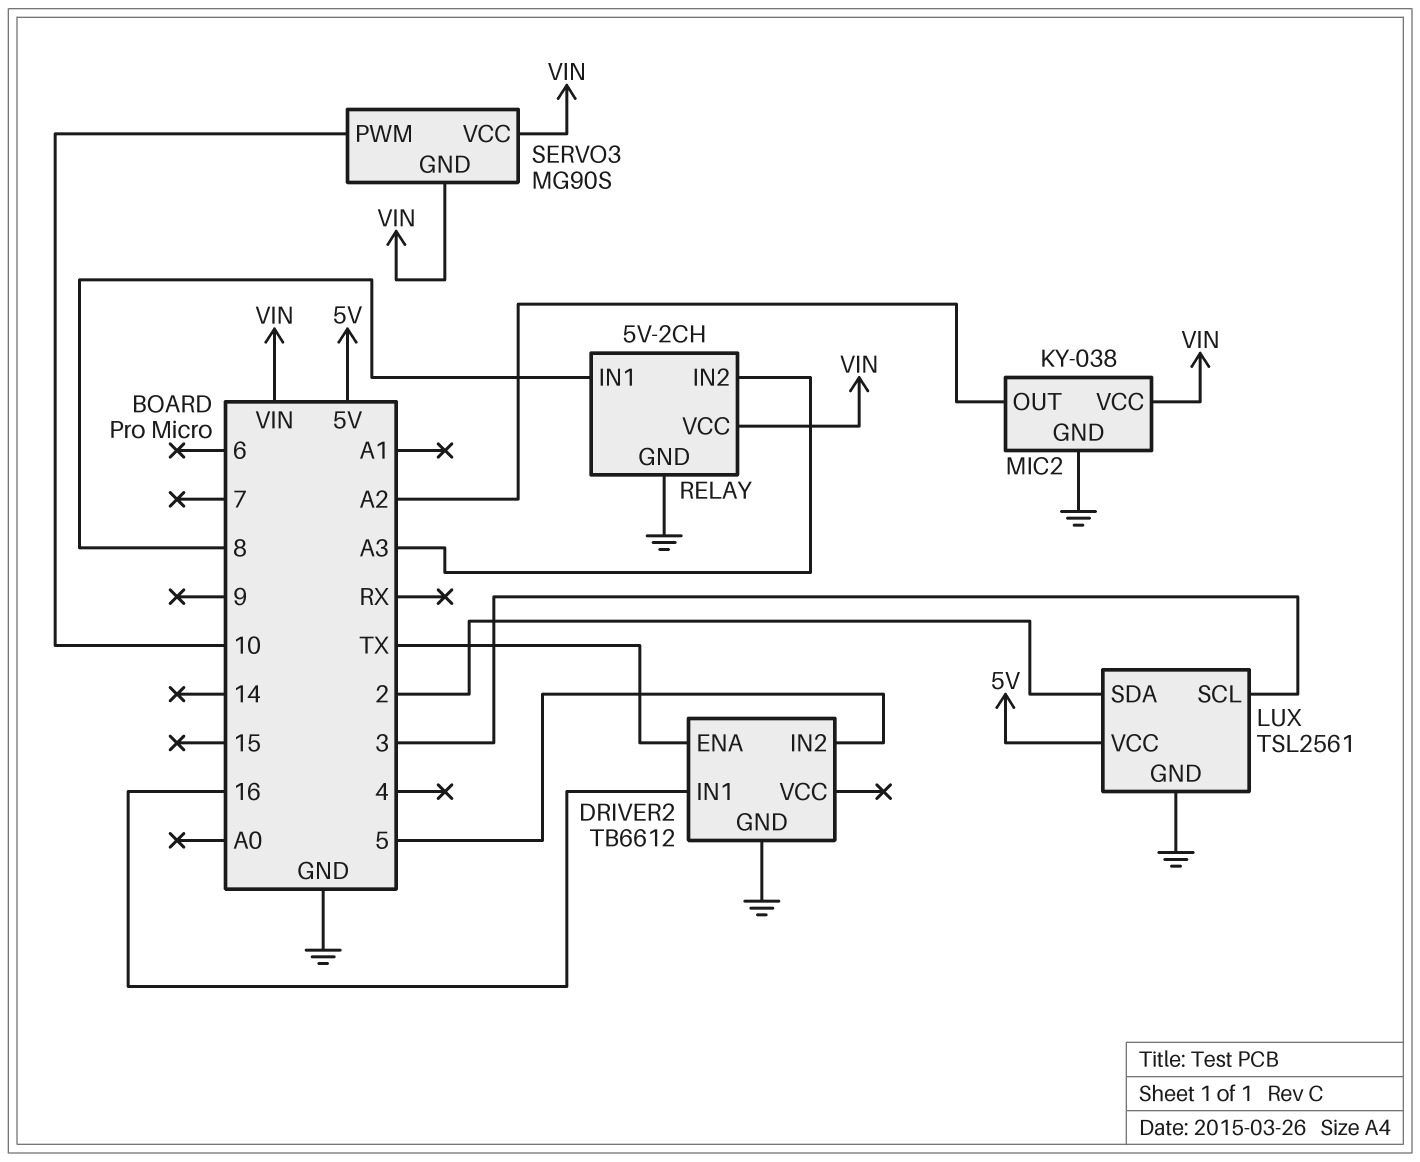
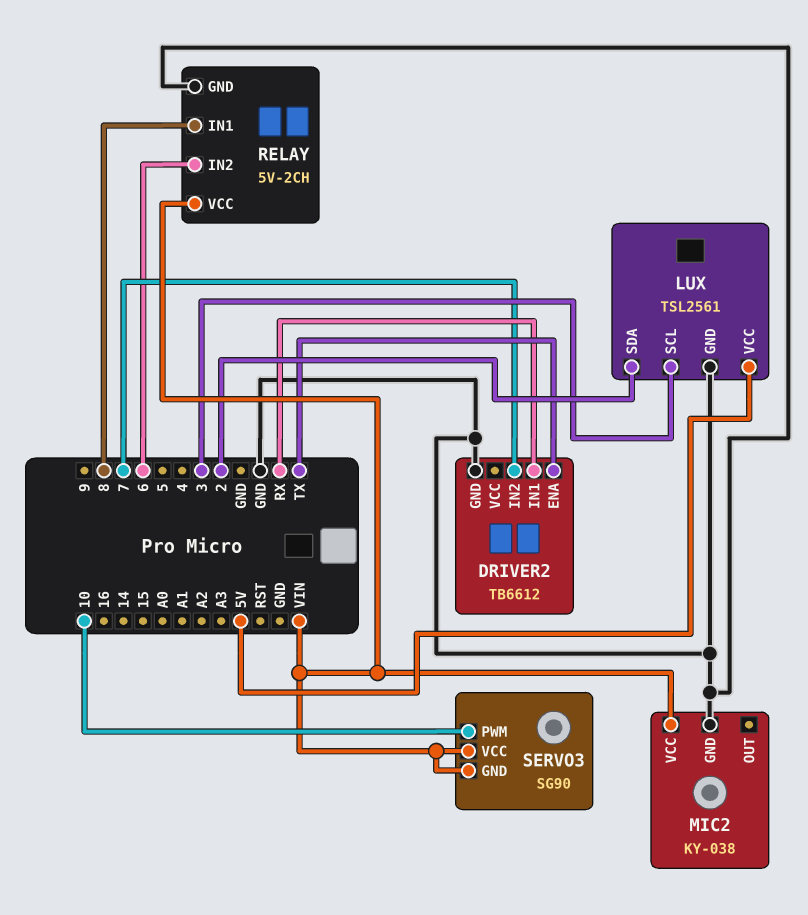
DRIVER2 pin IN1: 16 -> RX
DRIVER2 pin IN2: 5 -> 7
MIC2 pin OUT: A2 -> none
RELAY pin IN2: A3 -> 6
SERVO3: MG90S -> SG90

